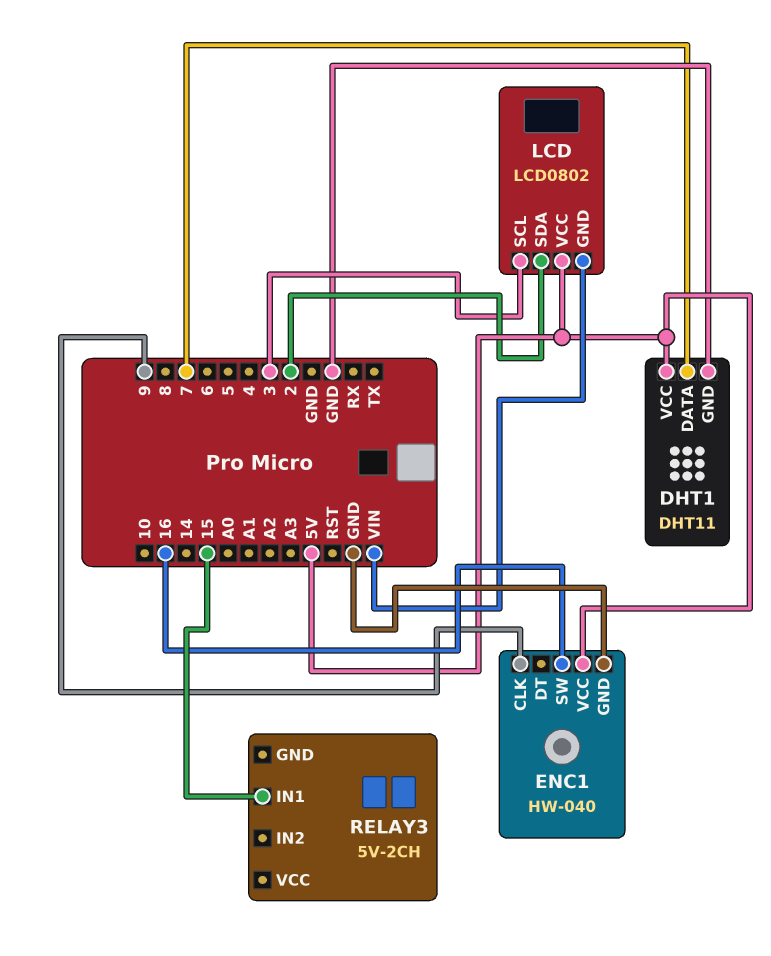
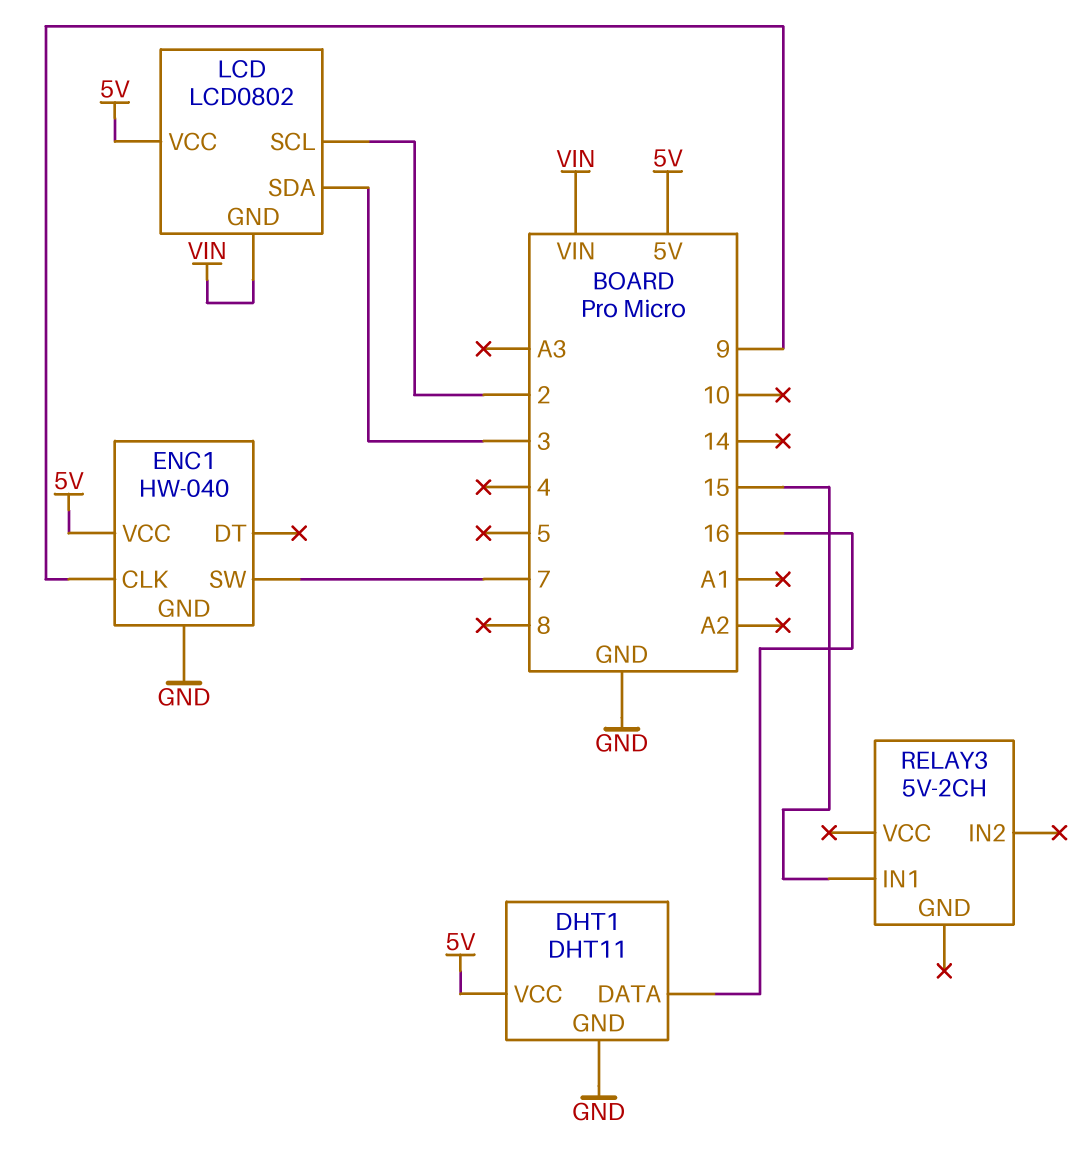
DHT1 pin DATA: 7 -> 16
ENC1 pin SW: 16 -> 7
LCD pin SCL: 3 -> 2
LCD pin SDA: 2 -> 3

